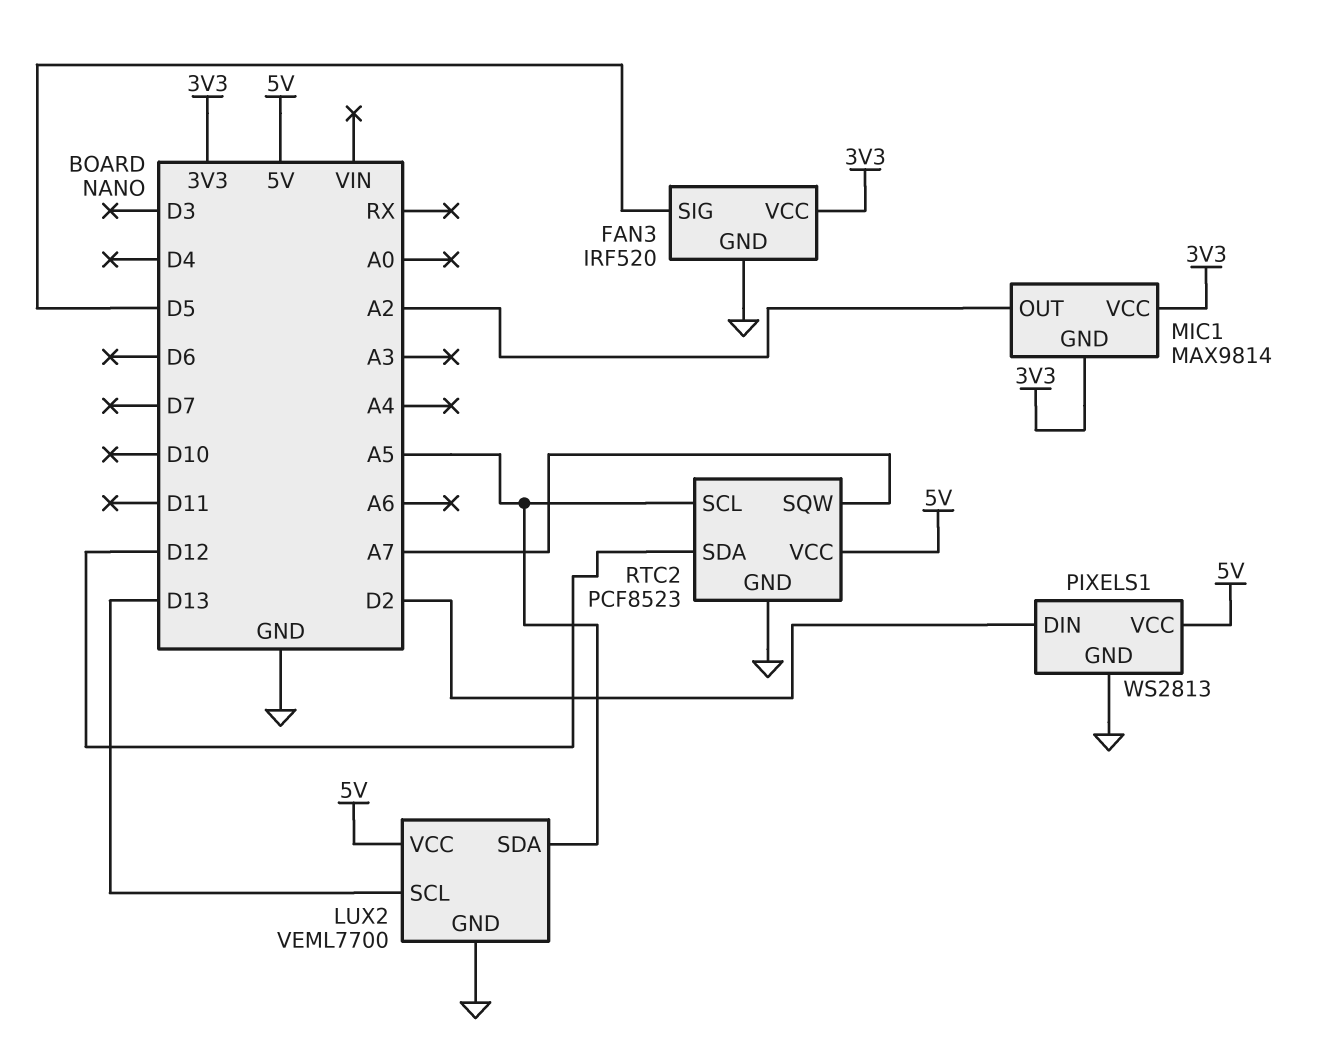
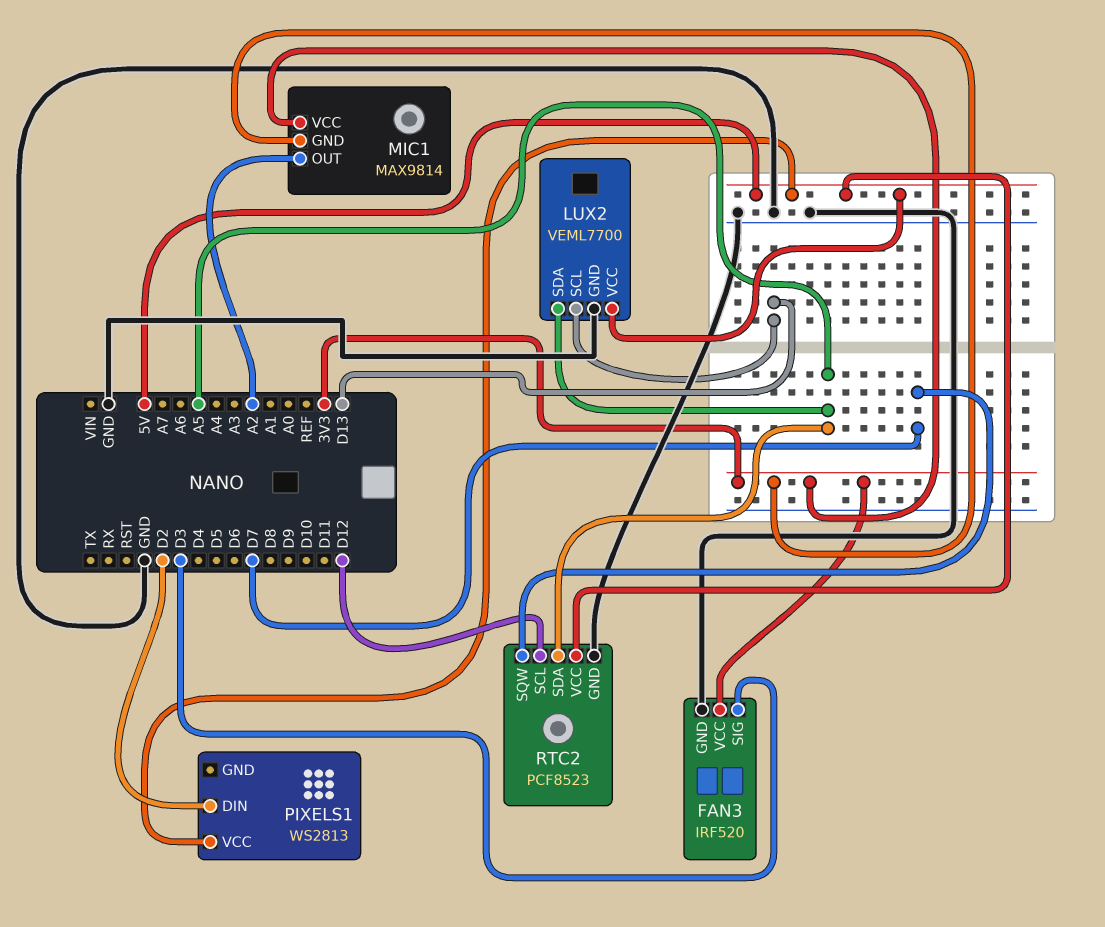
FAN3 pin SIG: D5 -> D3
PIXELS1 pin GND: GND -> none
RTC2 pin SCL: A5 -> D12
RTC2 pin SDA: D12 -> A5
RTC2 pin SQW: A7 -> D7

